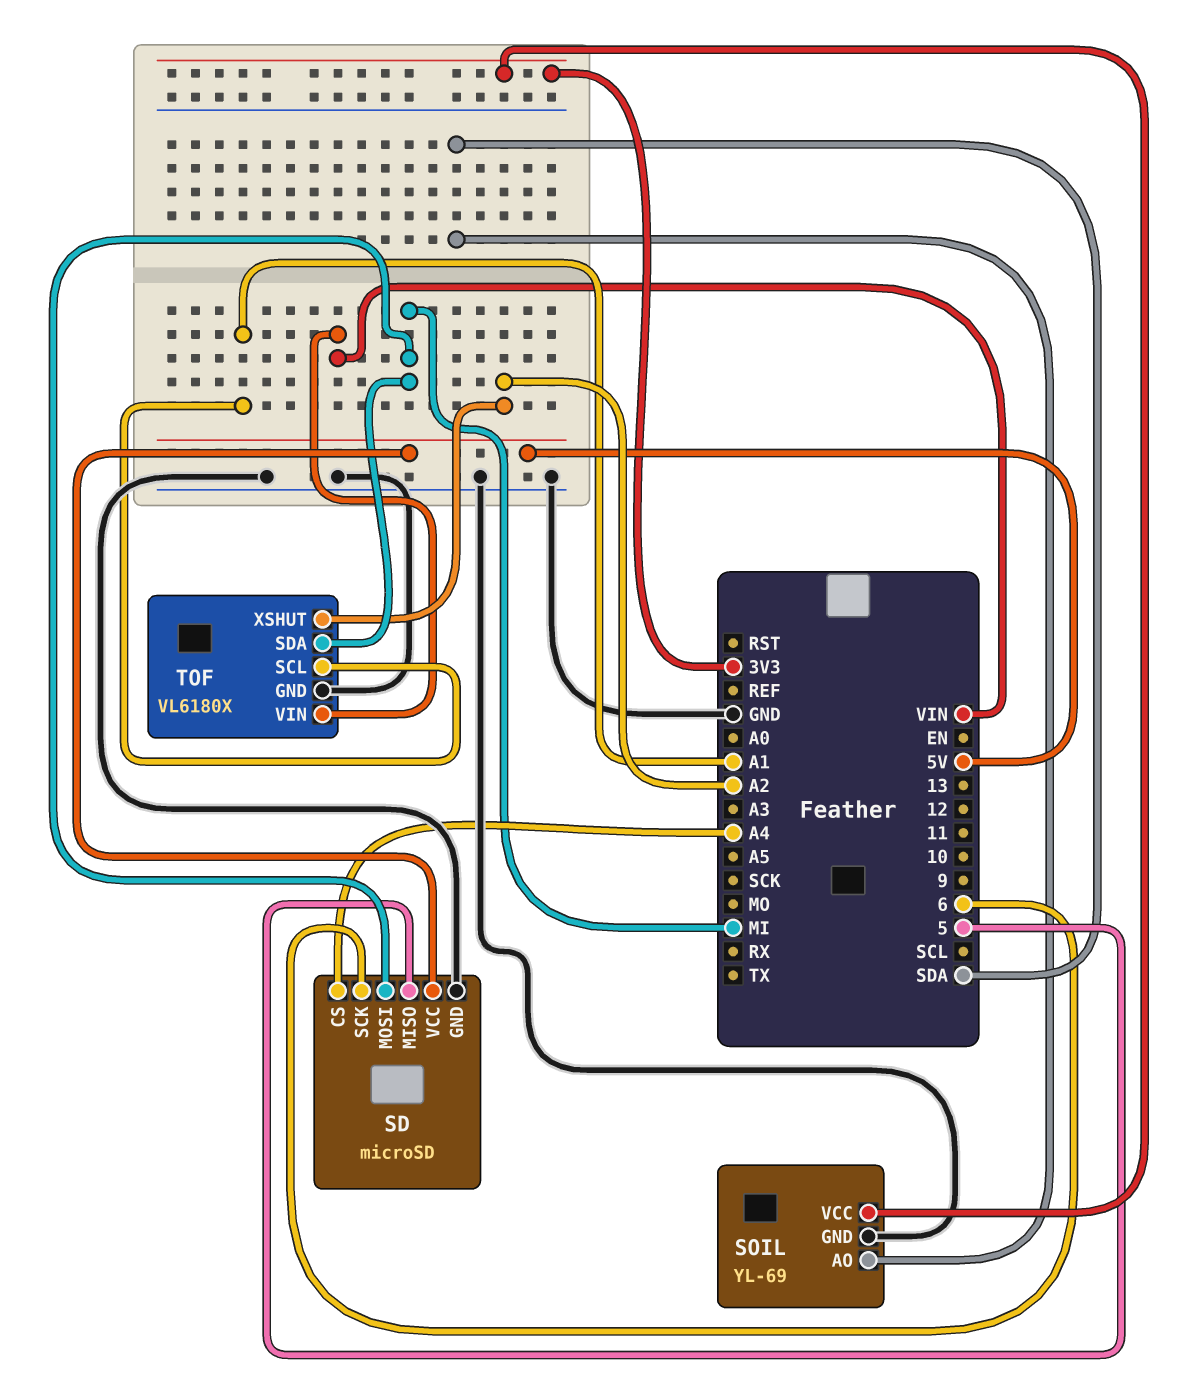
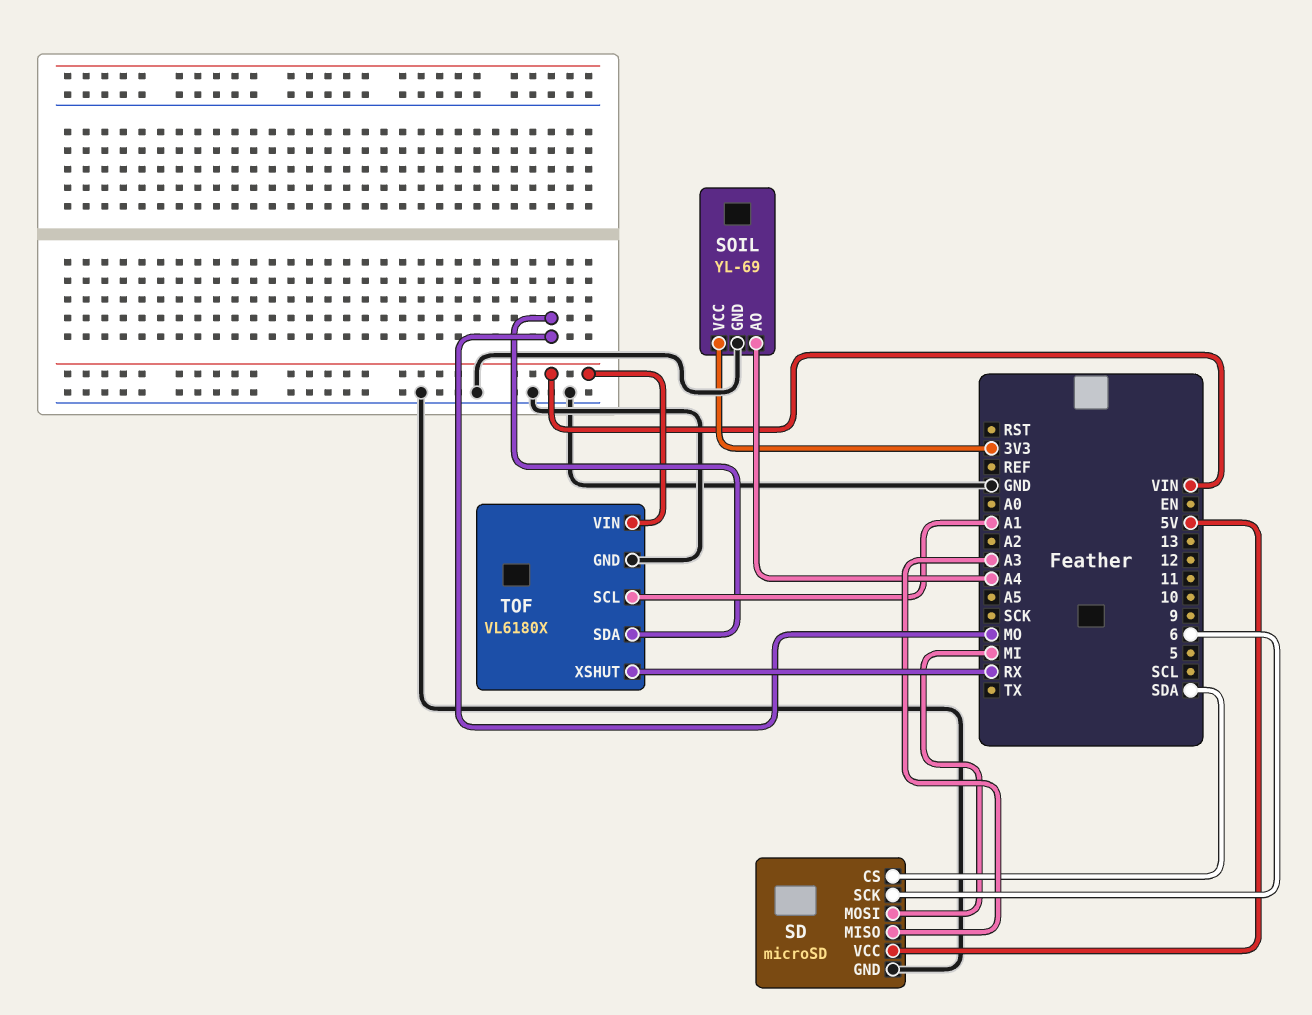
SD pin CS: A4 -> SDA
SD pin MISO: 5 -> A3
SOIL pin AO: SDA -> A4
TOF pin SDA: MI -> MO
TOF pin XSHUT: A2 -> RX

